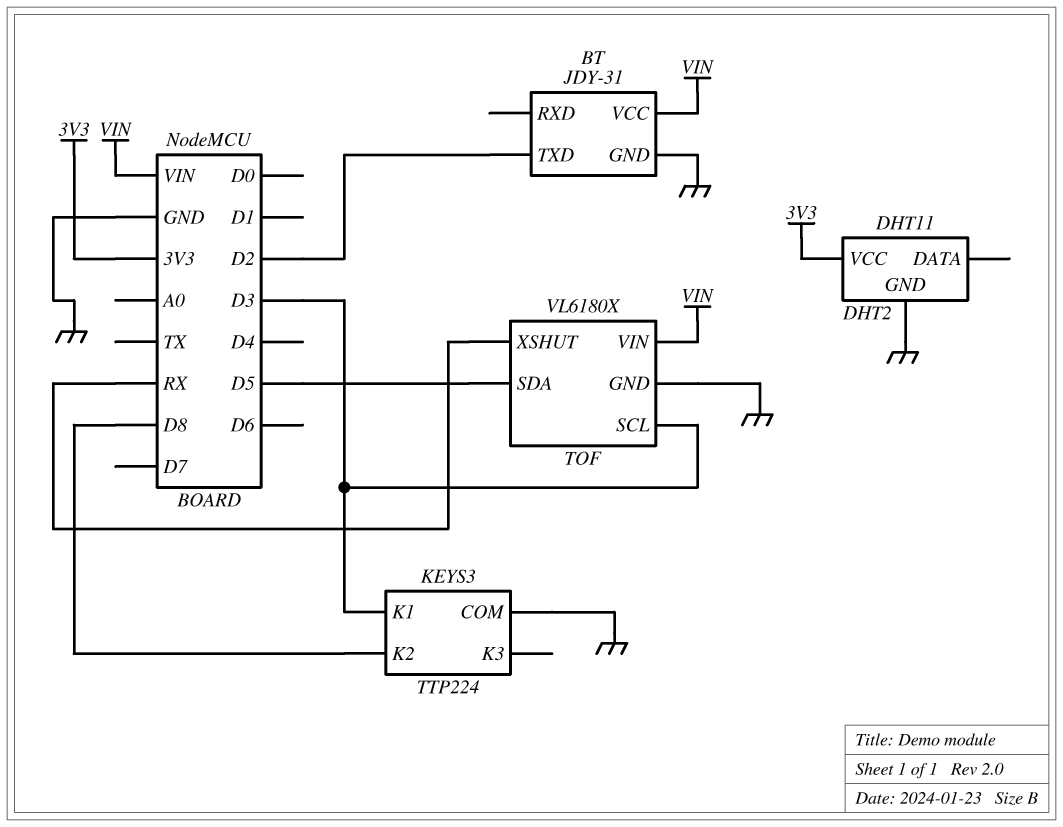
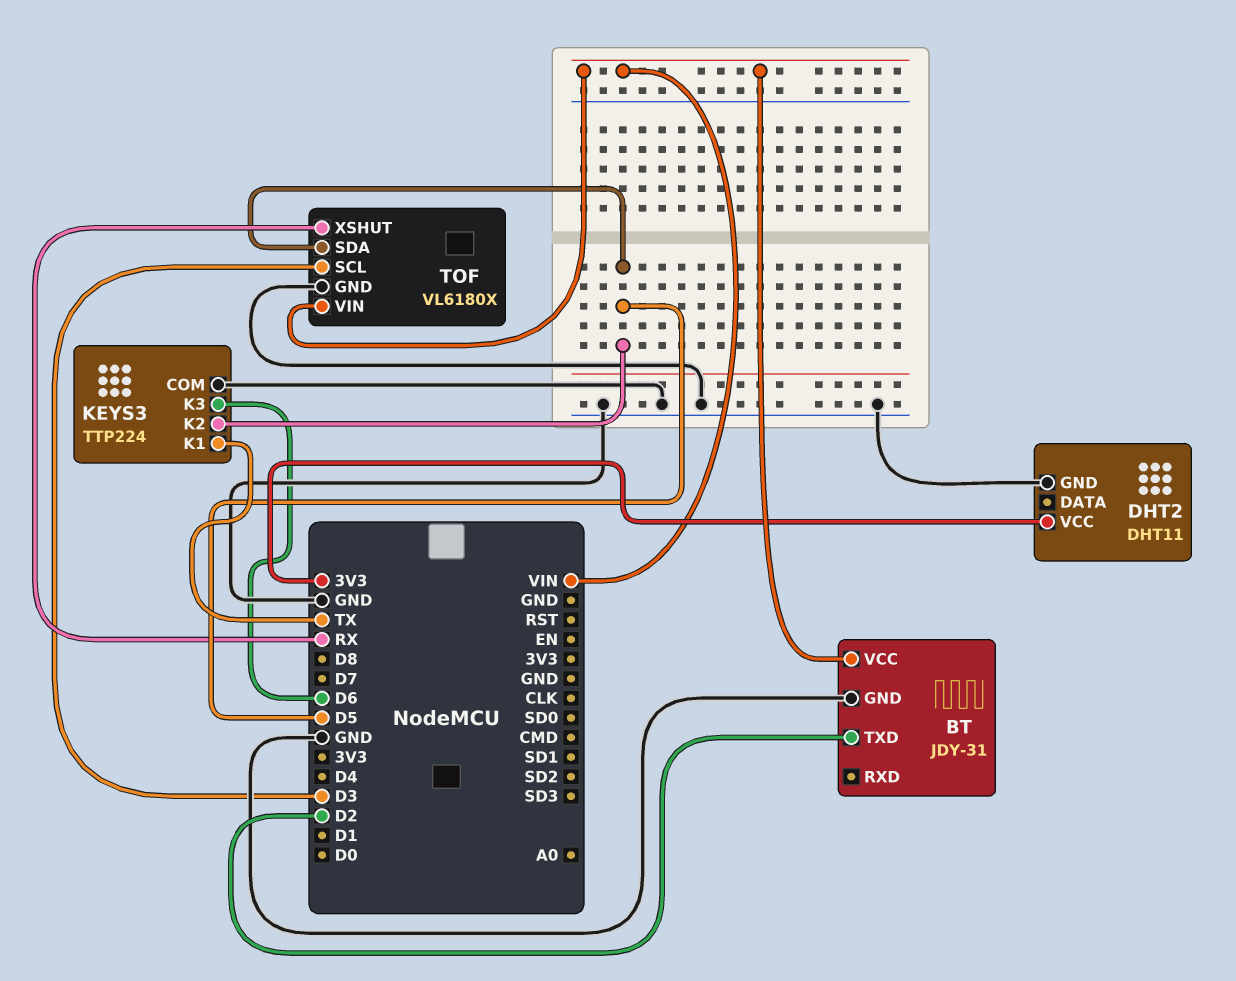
KEYS3 pin K1: D3 -> TX
KEYS3 pin K2: D8 -> D5
KEYS3 pin K3: none -> D6

